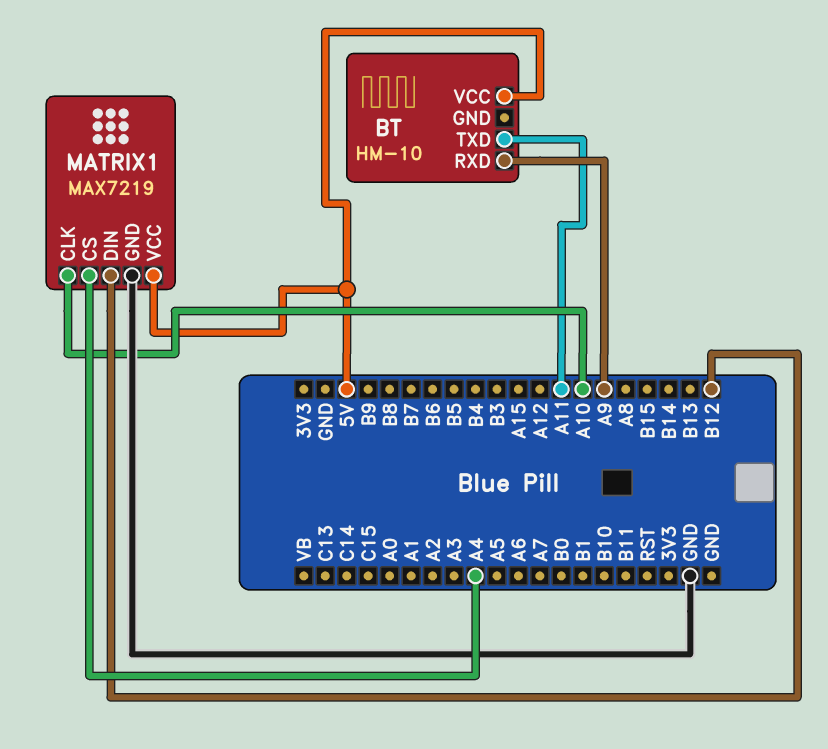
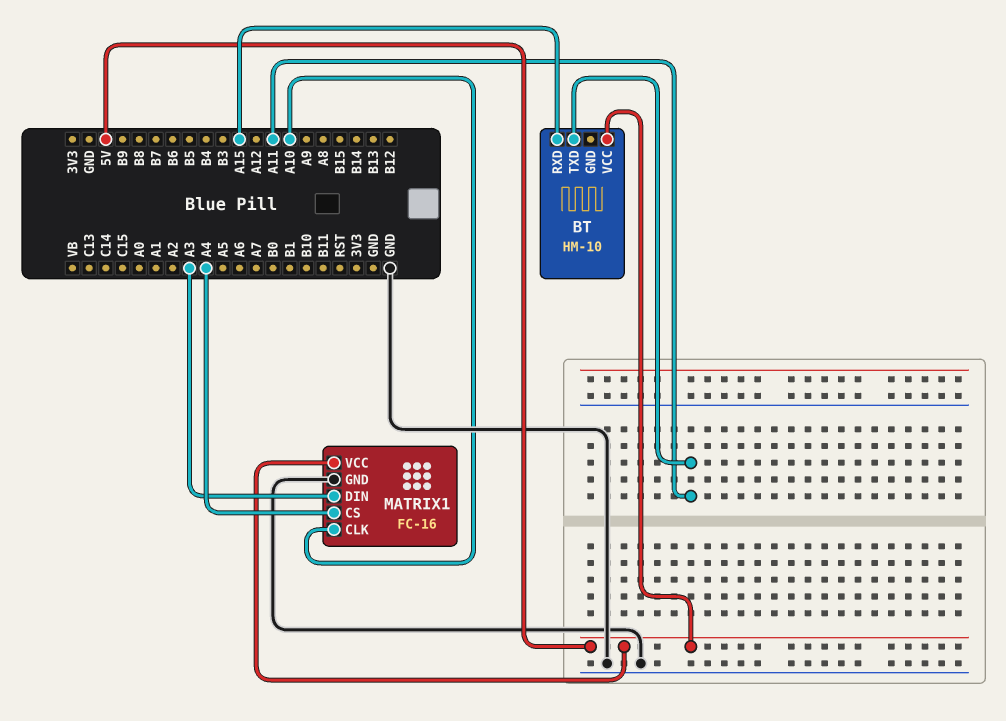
BT pin RXD: A9 -> A15
MATRIX1: MAX7219 -> FC-16
MATRIX1 pin DIN: B12 -> A3

